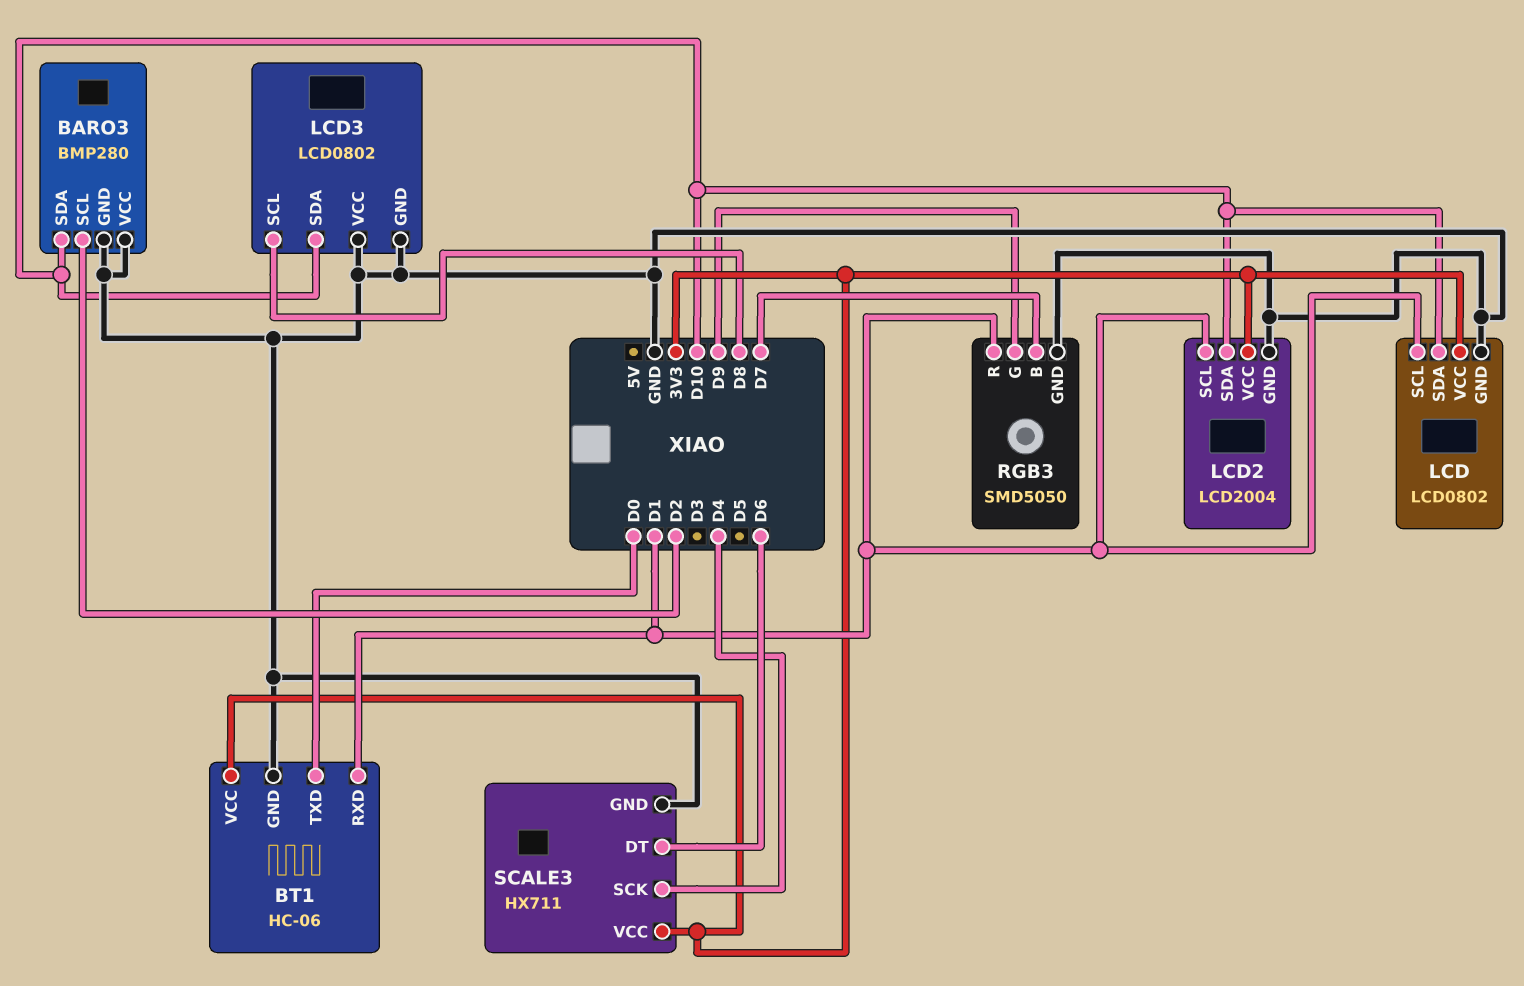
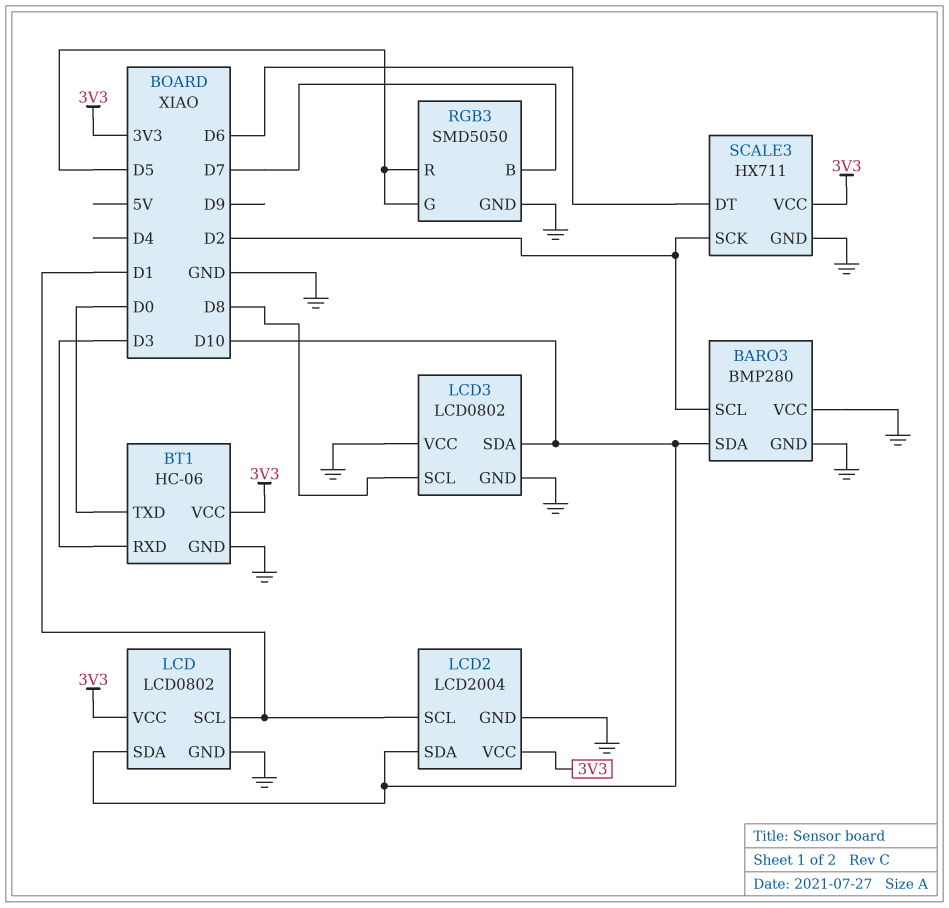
BT1 pin RXD: D1 -> D3
RGB3 pin G: D9 -> D5
RGB3 pin R: D1 -> D5
SCALE3 pin SCK: D4 -> D2

